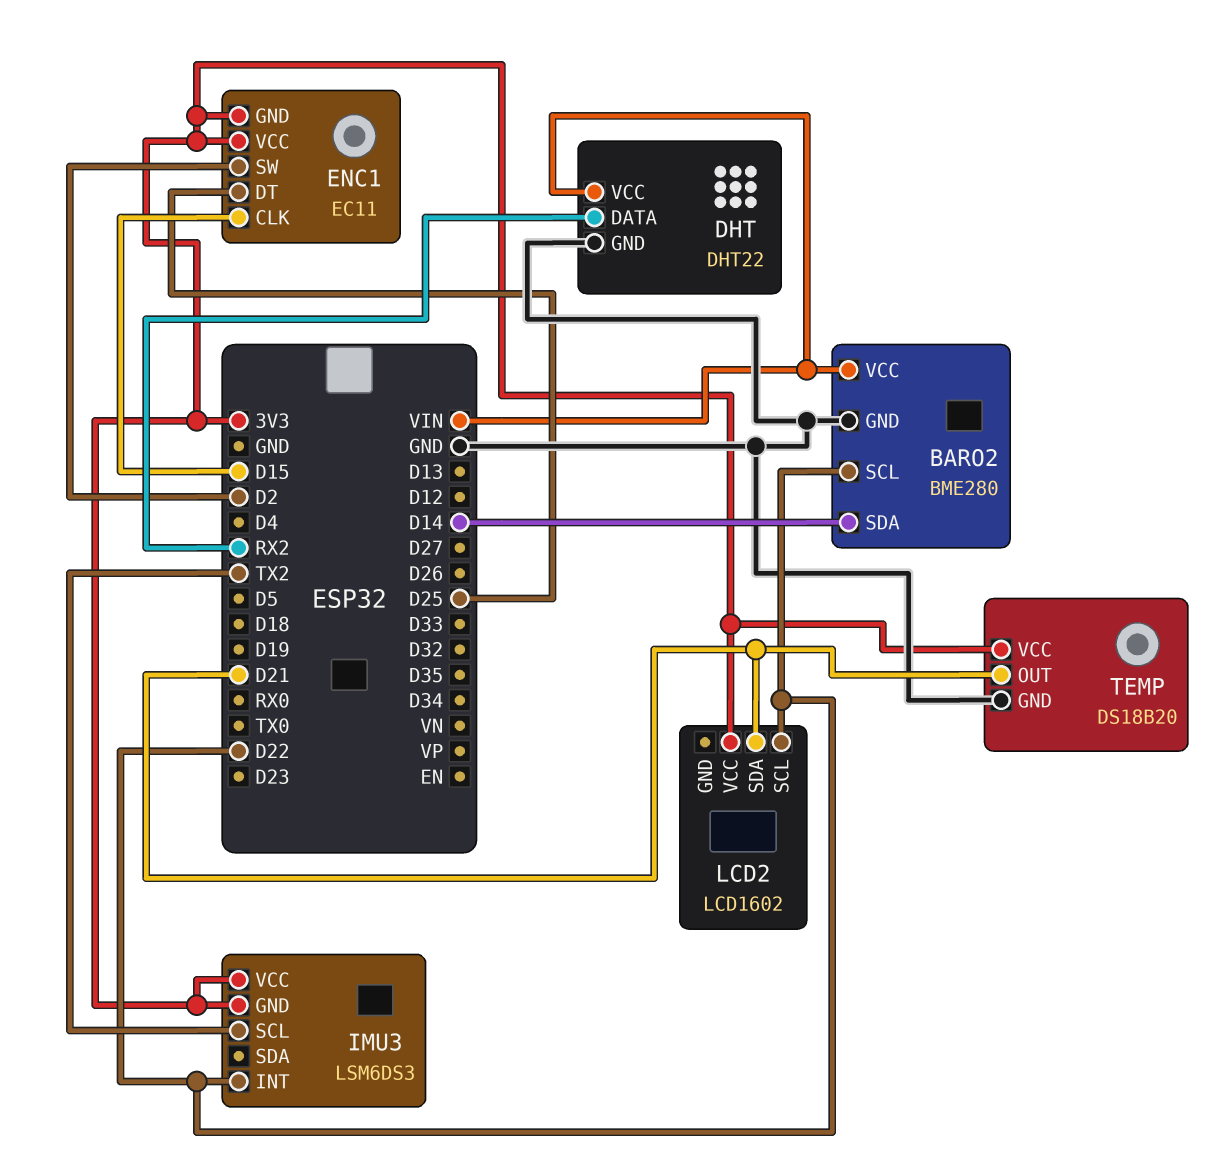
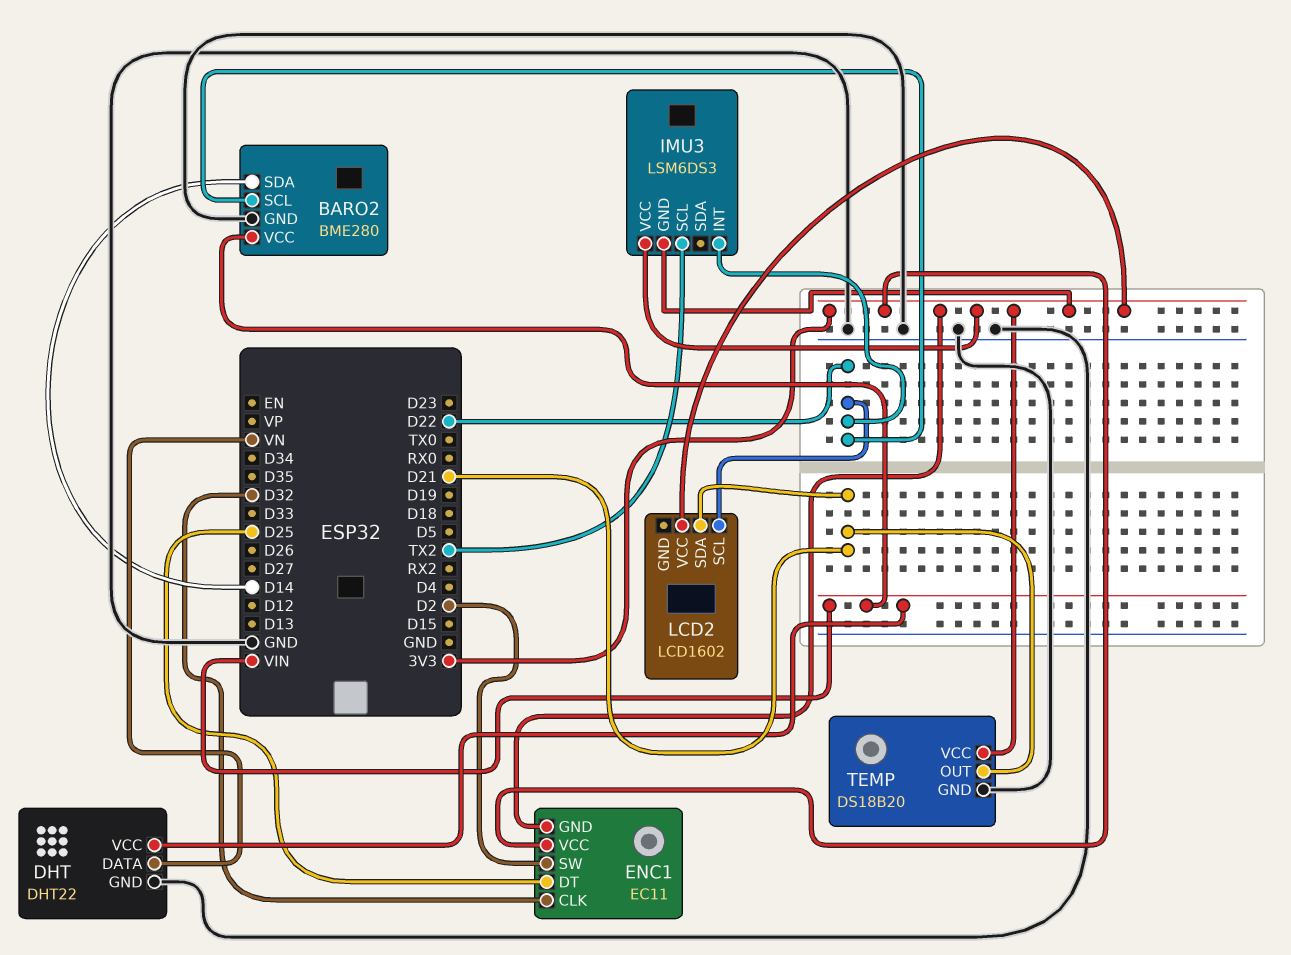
DHT pin DATA: RX2 -> VN
ENC1 pin CLK: D15 -> D32

